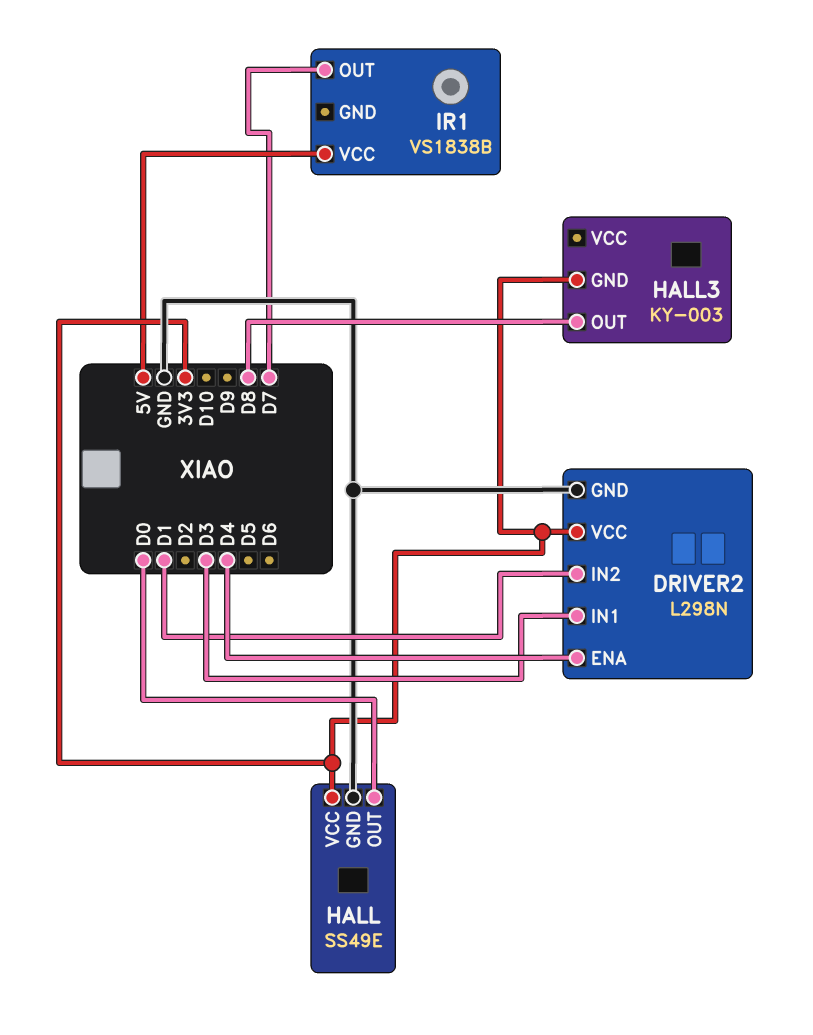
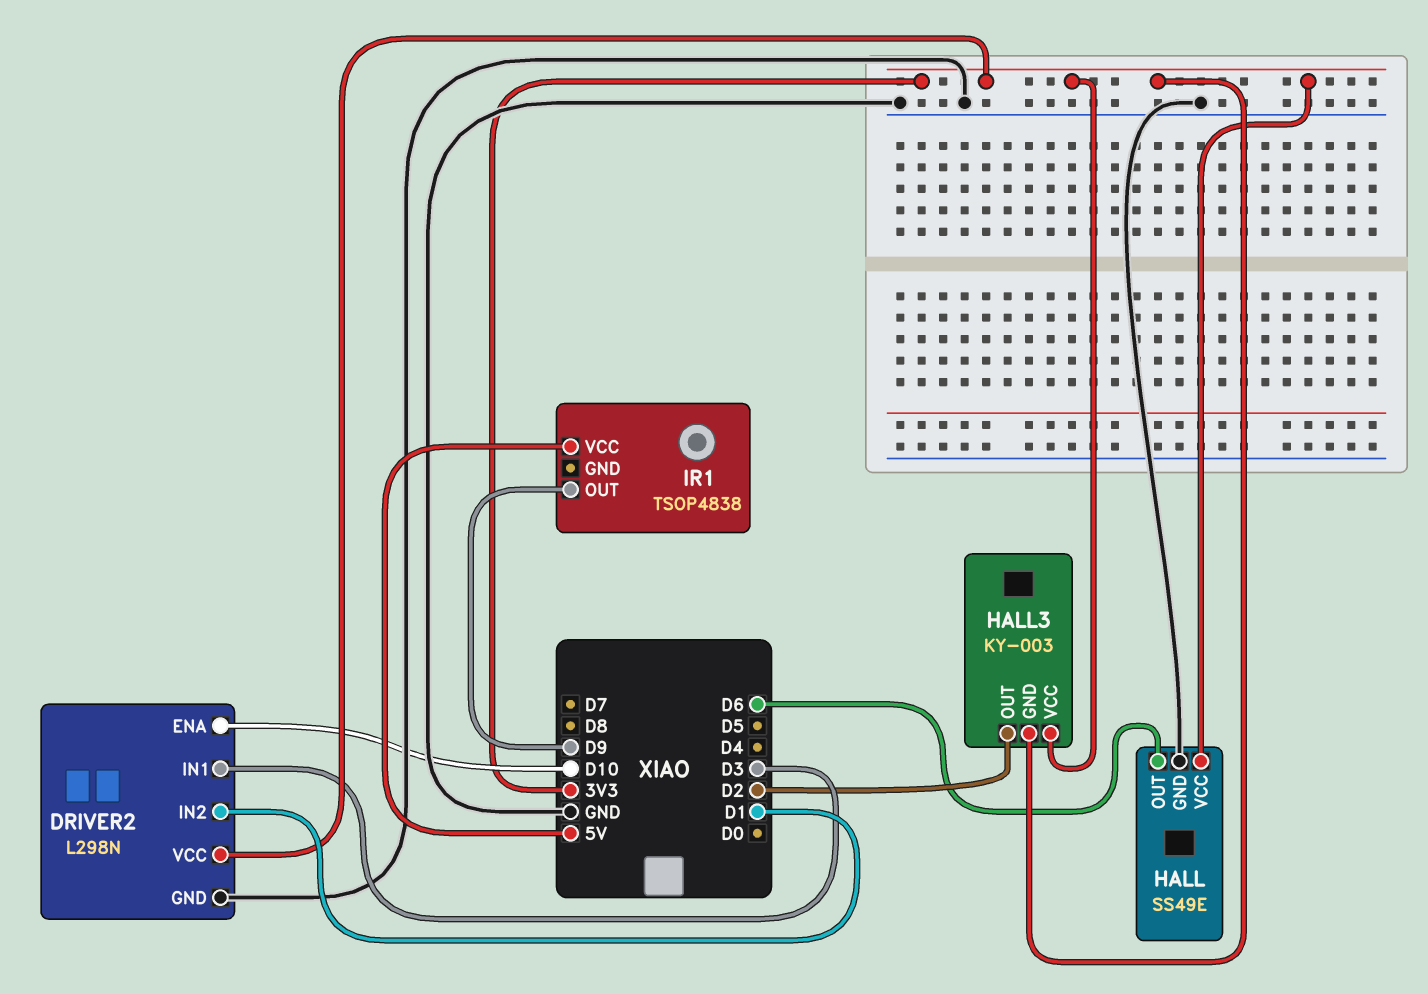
DRIVER2 pin ENA: D4 -> D10
HALL pin OUT: D0 -> D6
HALL3 pin OUT: D8 -> D2
HALL3 pin VCC: none -> 3V3
IR1: VS1838B -> TSOP4838
IR1 pin OUT: D7 -> D9

